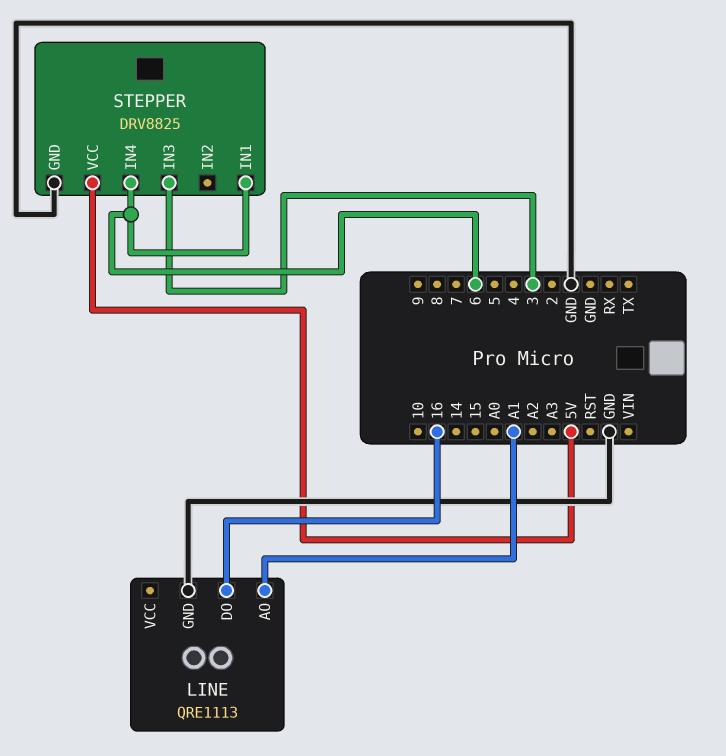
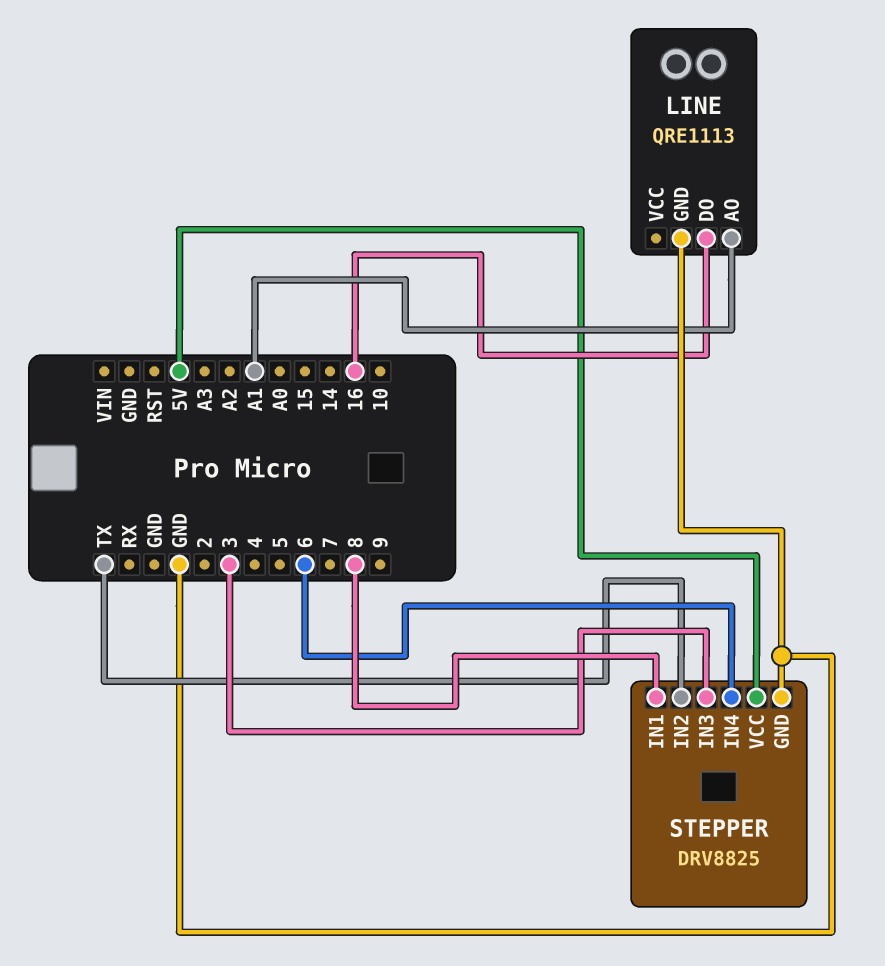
STEPPER pin IN1: 6 -> 8
STEPPER pin IN2: none -> TX

